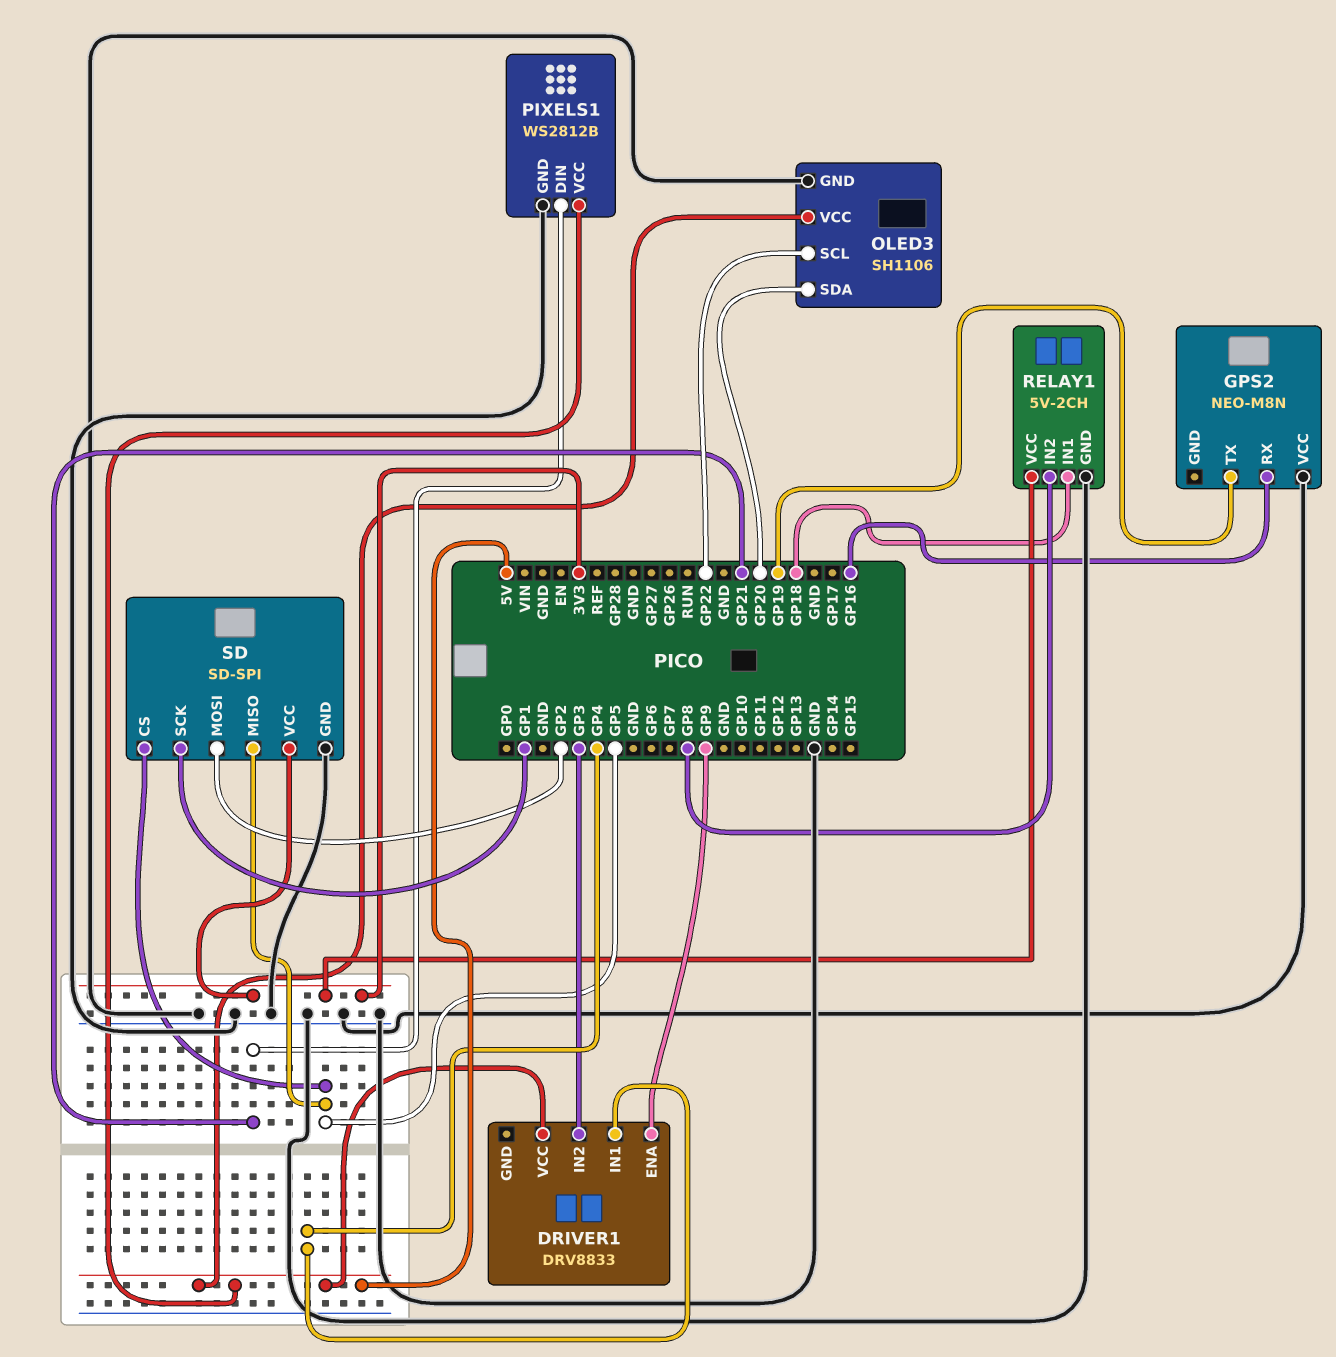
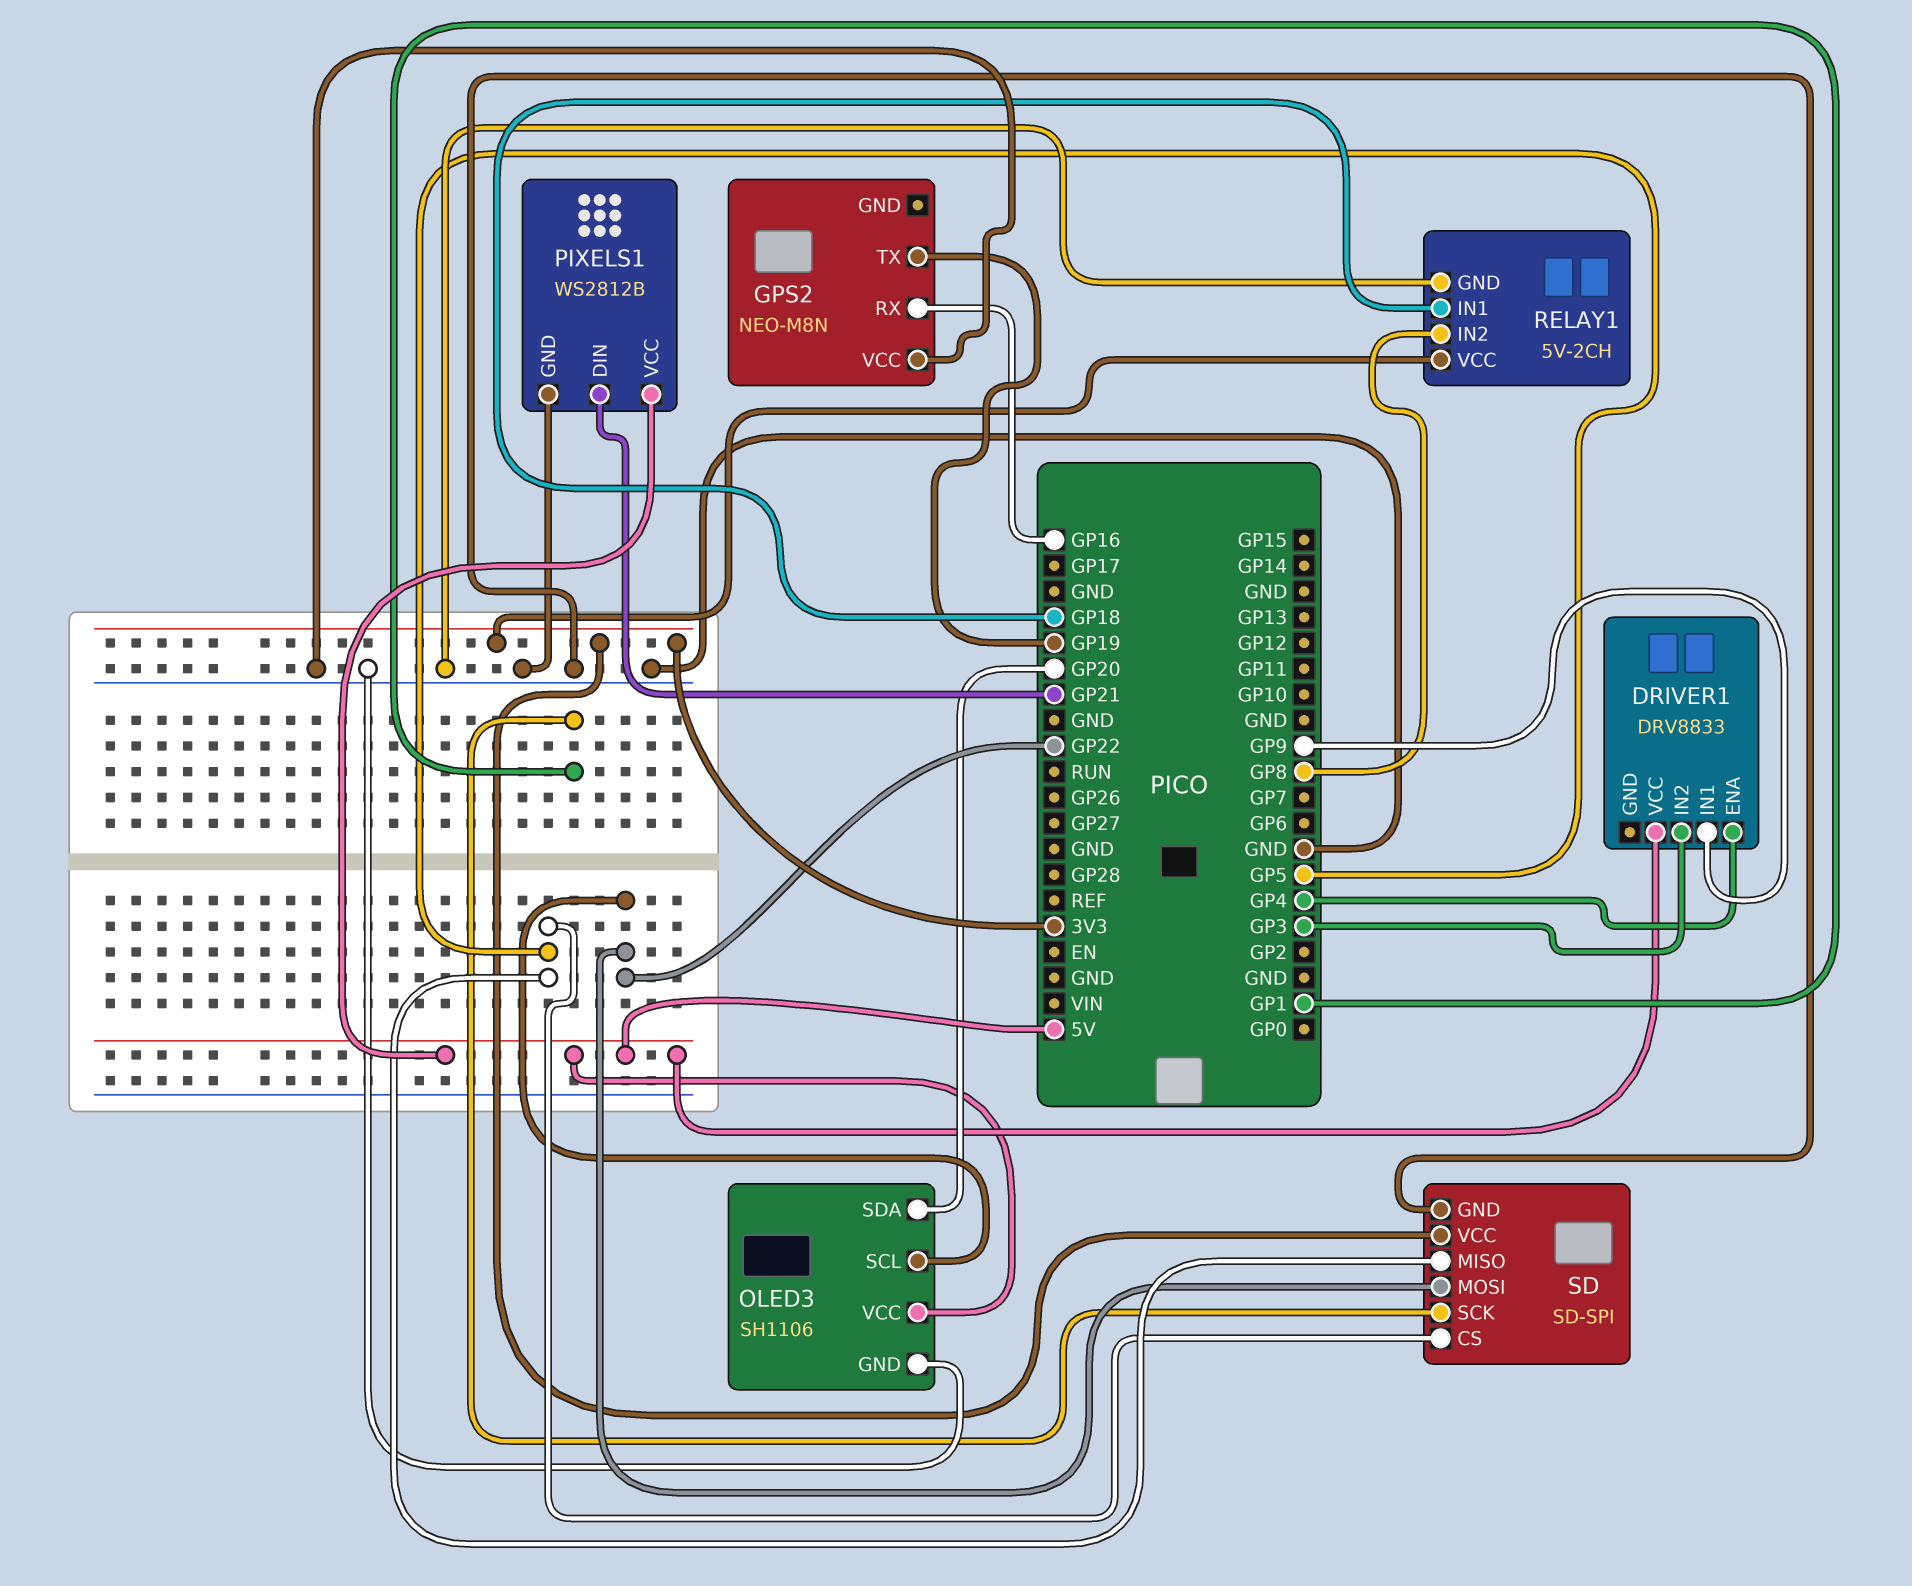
DRIVER1 pin ENA: GP9 -> GP4
DRIVER1 pin IN1: GP4 -> GP9
SD pin MOSI: GP2 -> GP22

